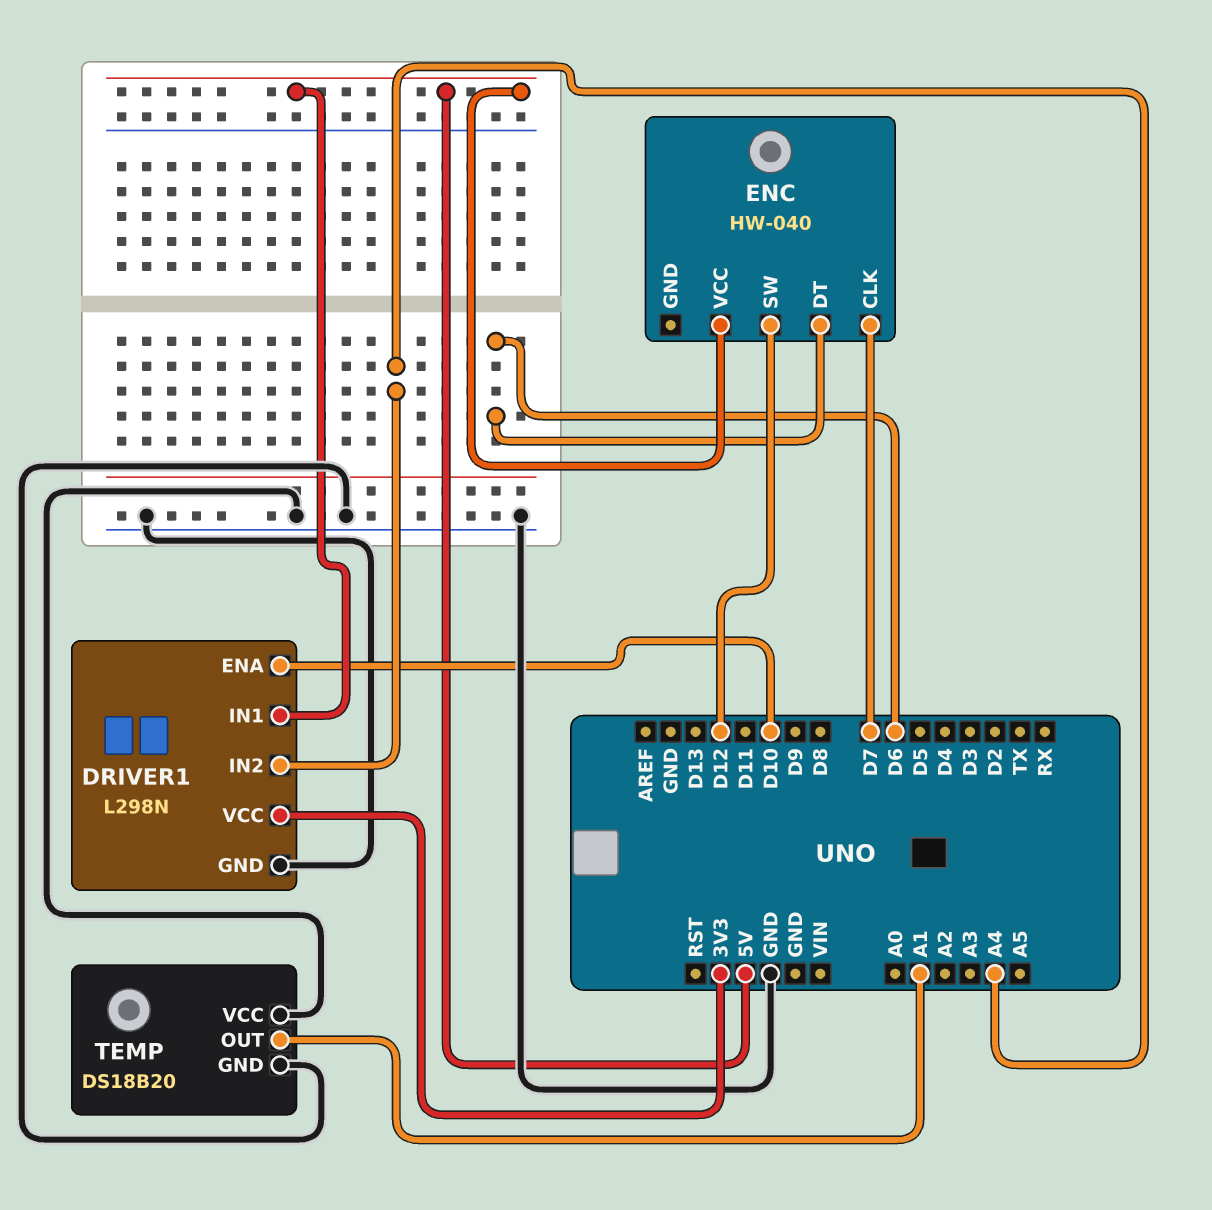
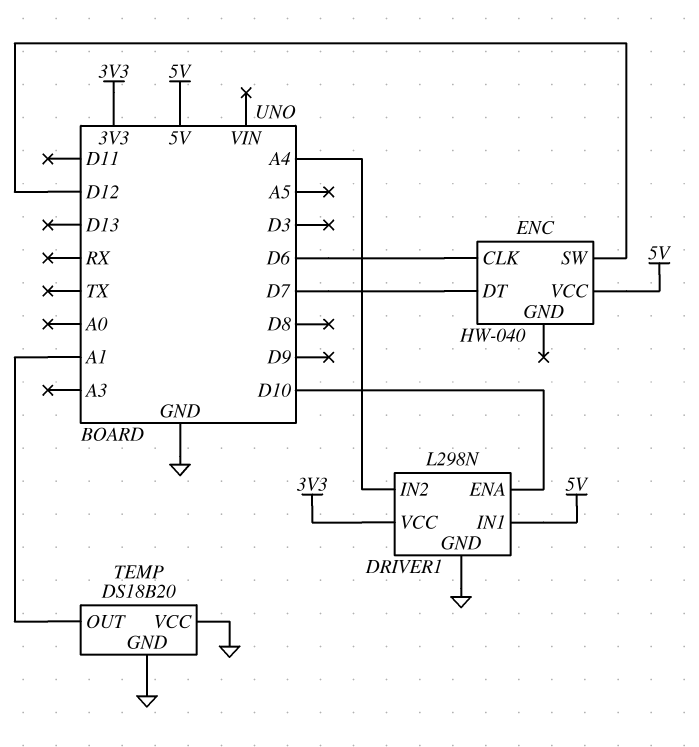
ENC pin CLK: D7 -> D6
ENC pin DT: D6 -> D7

